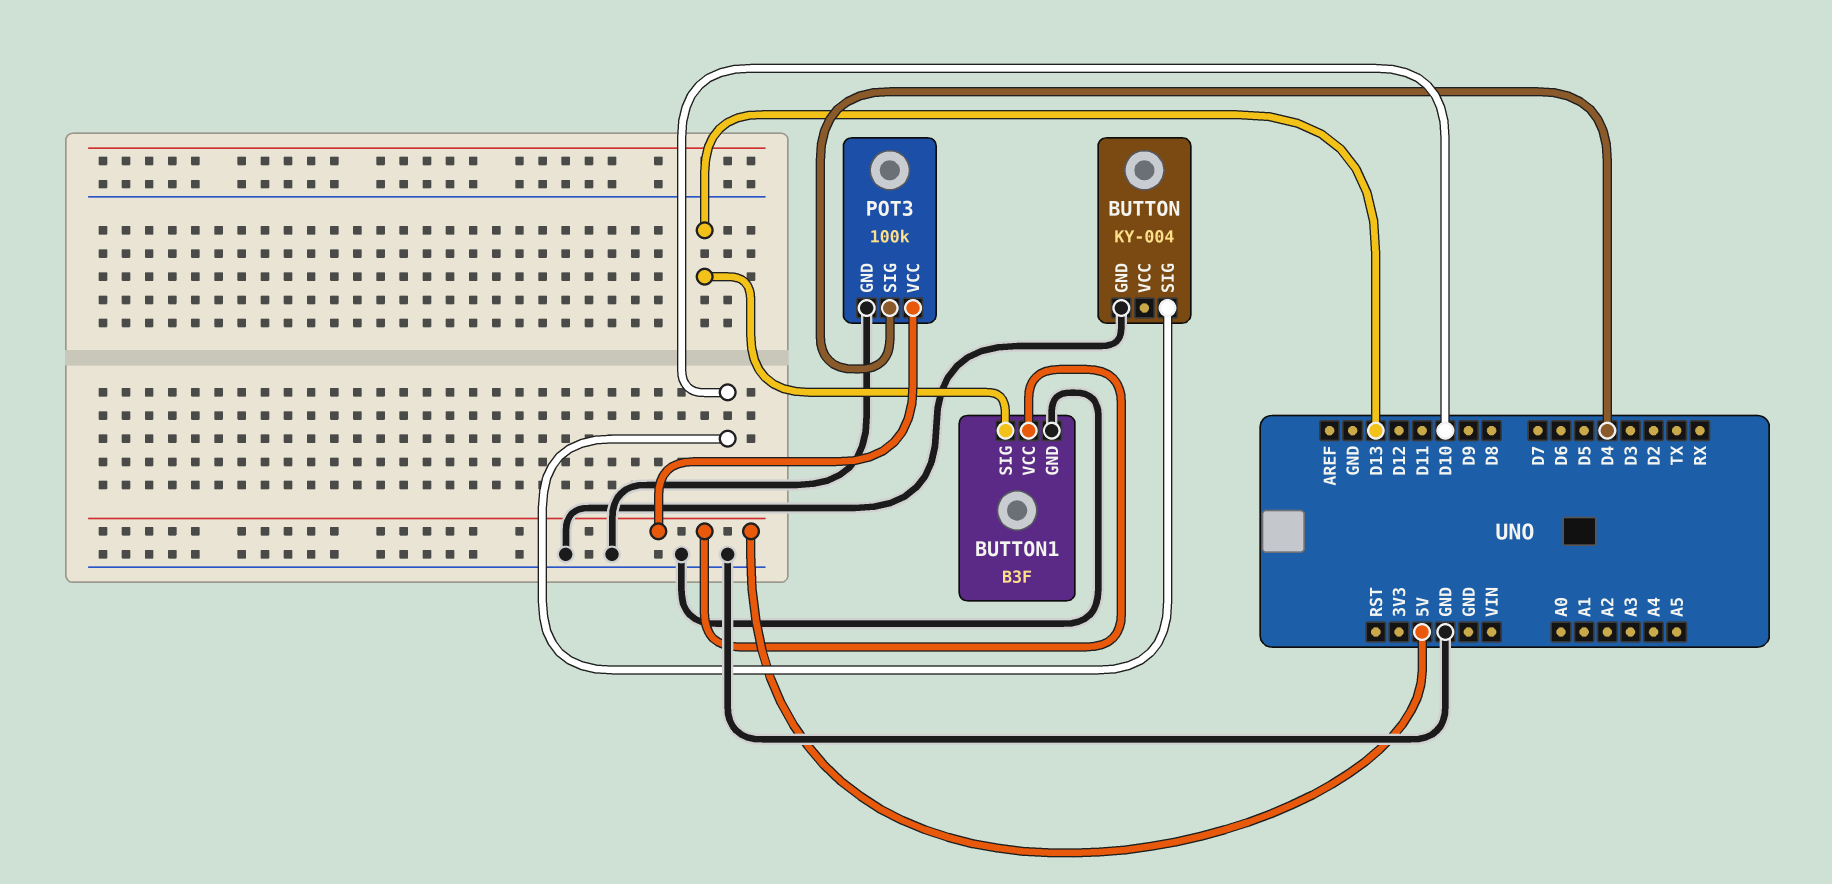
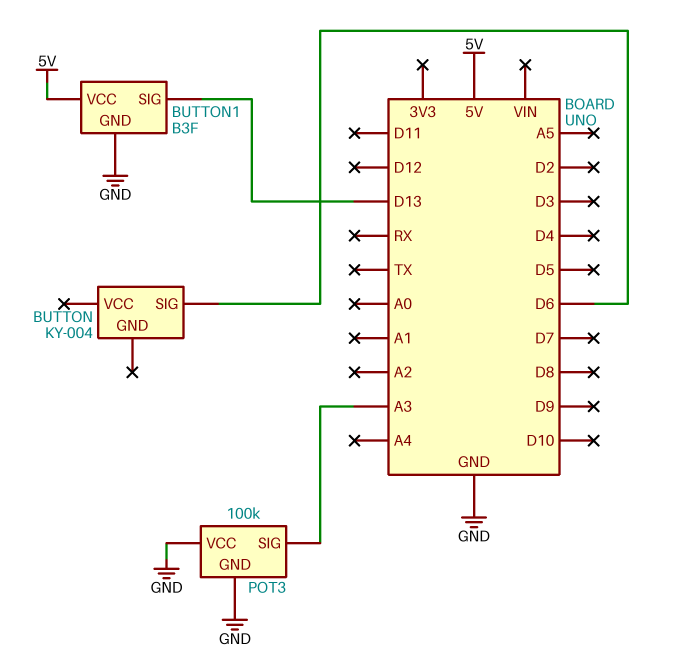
BUTTON pin GND: GND -> none
BUTTON pin SIG: D10 -> D6
POT3 pin SIG: D4 -> A3
POT3 pin VCC: 5V -> GND

